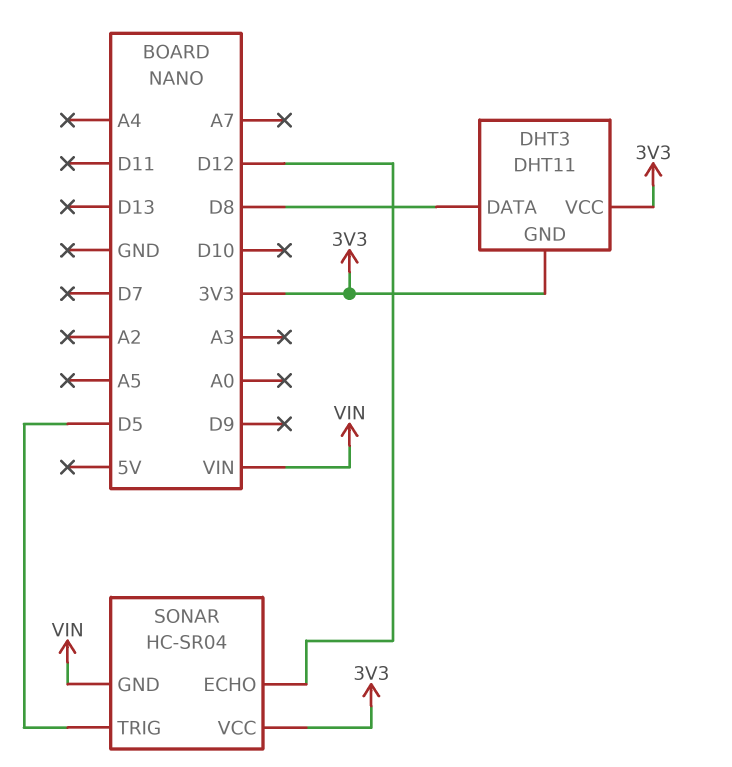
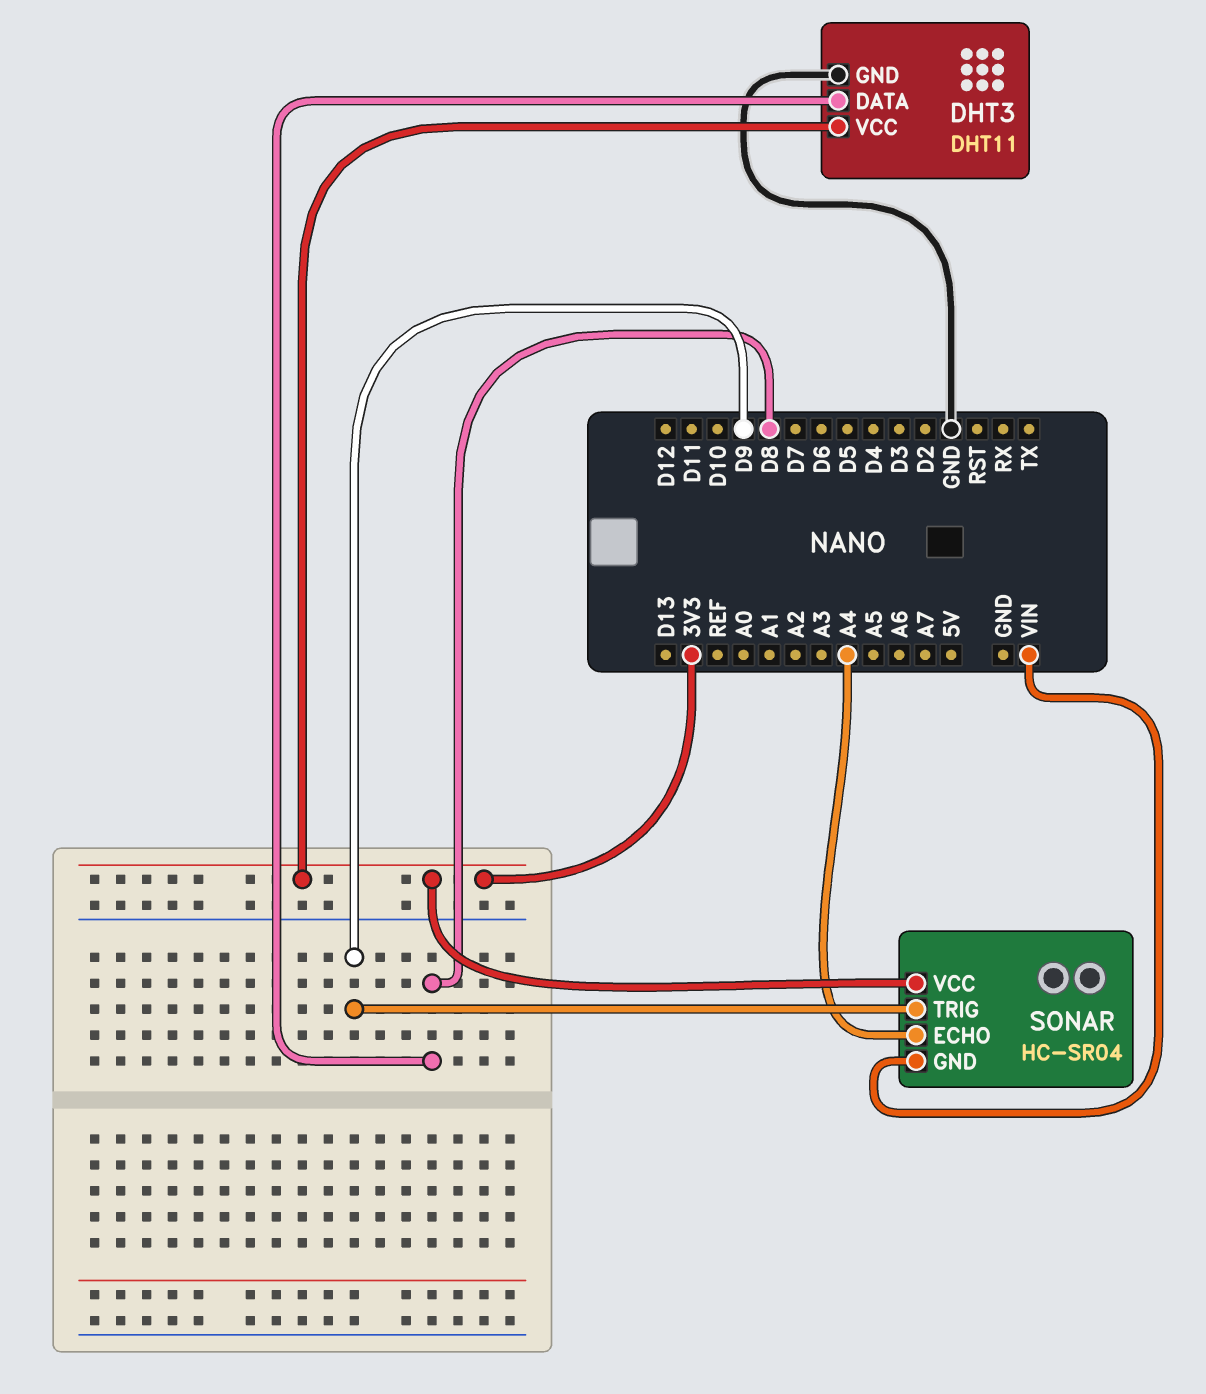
DHT3 pin GND: 3V3 -> GND
SONAR pin ECHO: D12 -> A4
SONAR pin TRIG: D5 -> D9

